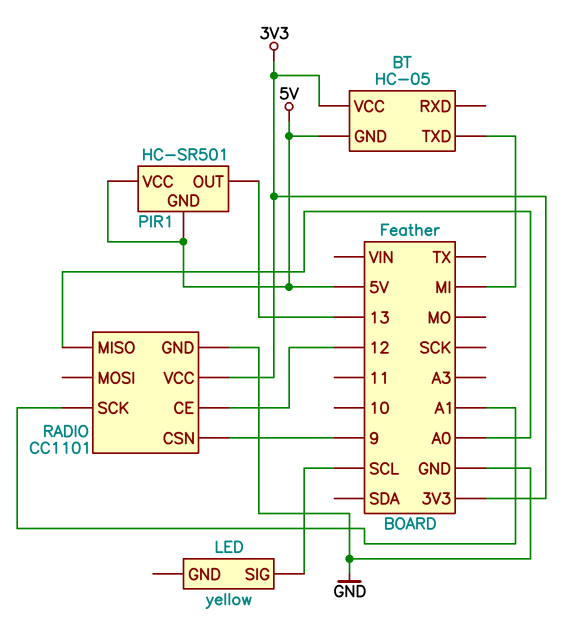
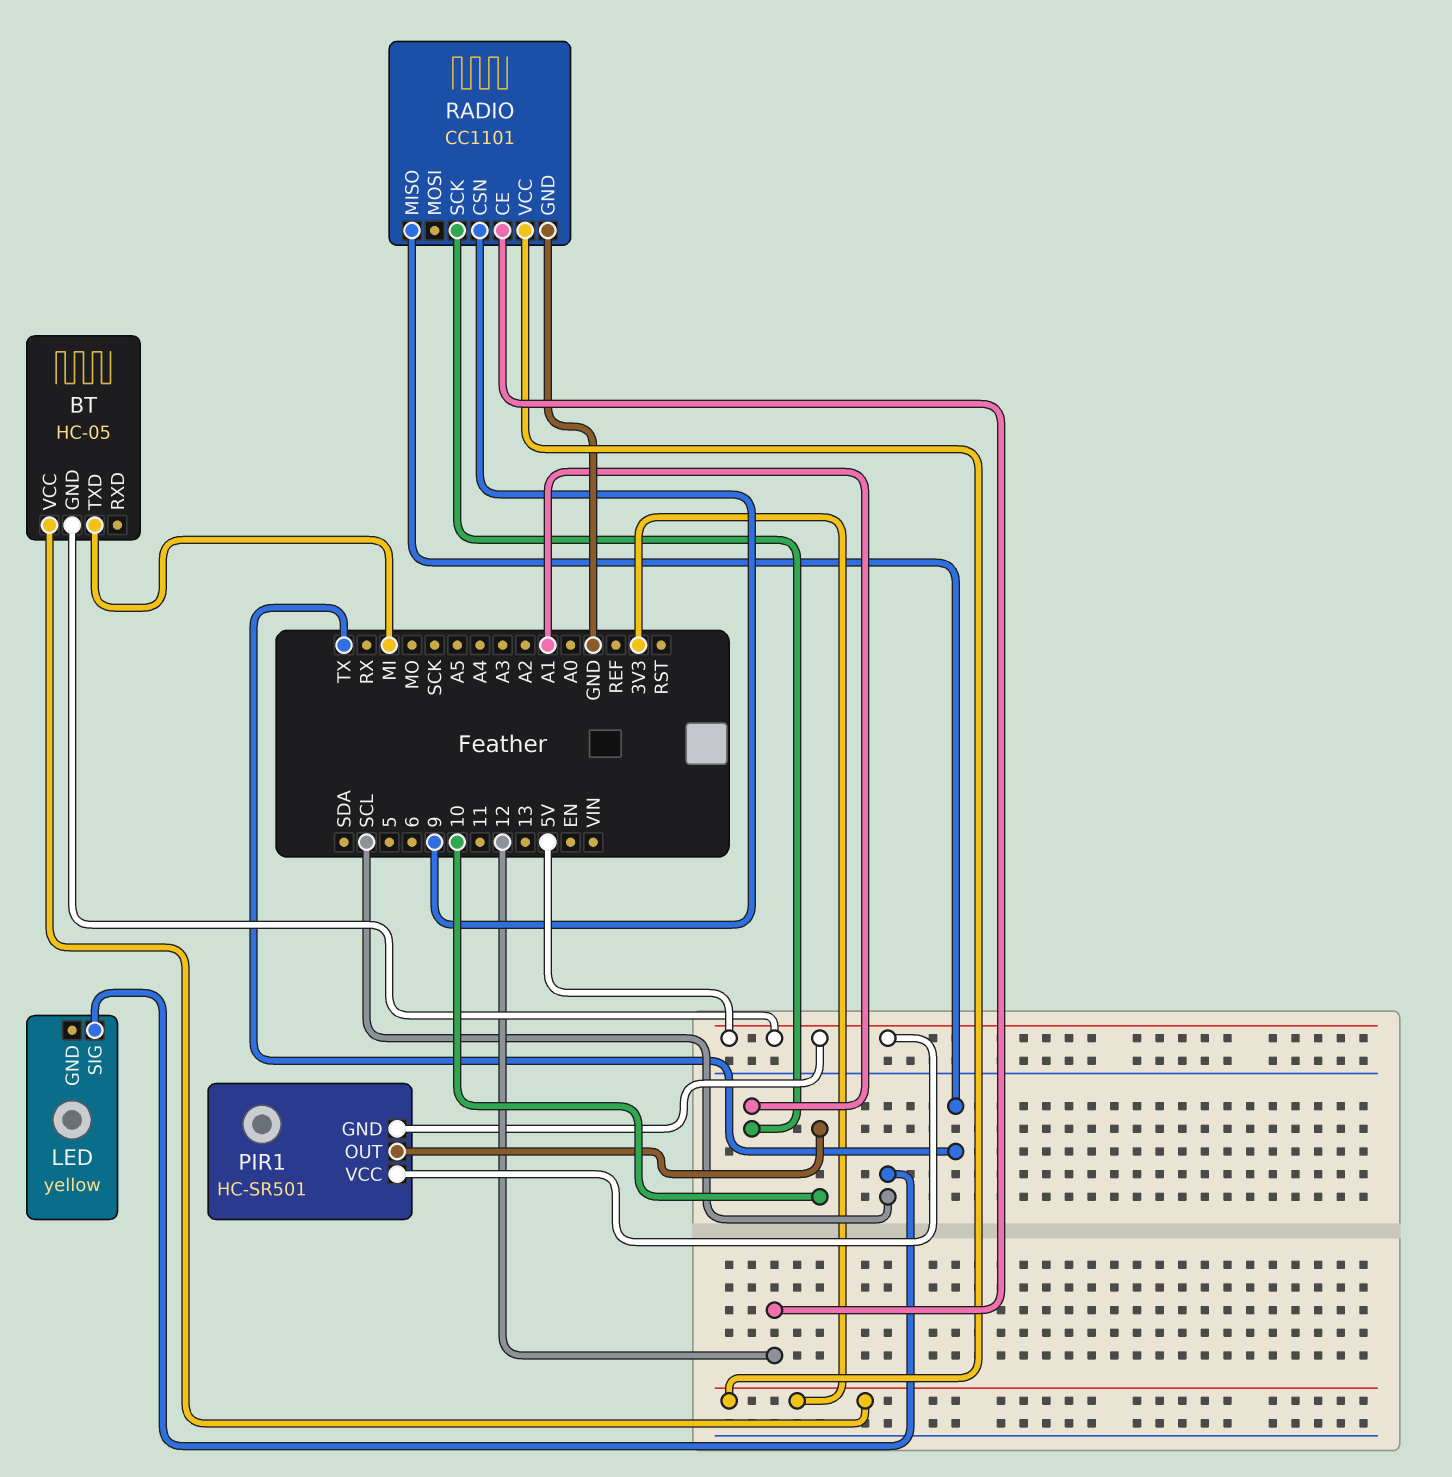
PIR1 pin OUT: 13 -> 10
RADIO pin MISO: A0 -> TX

